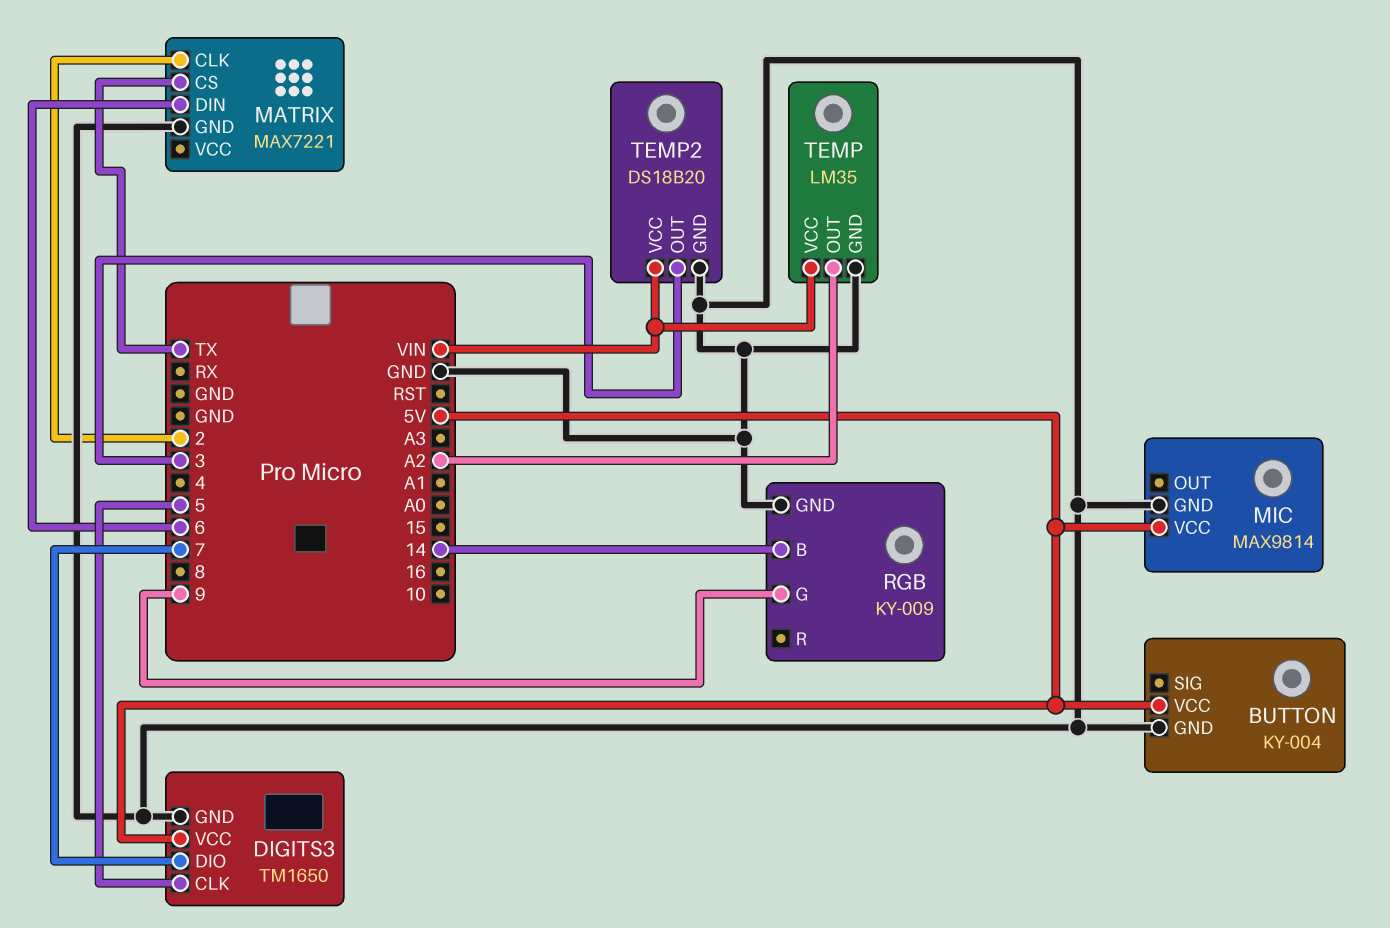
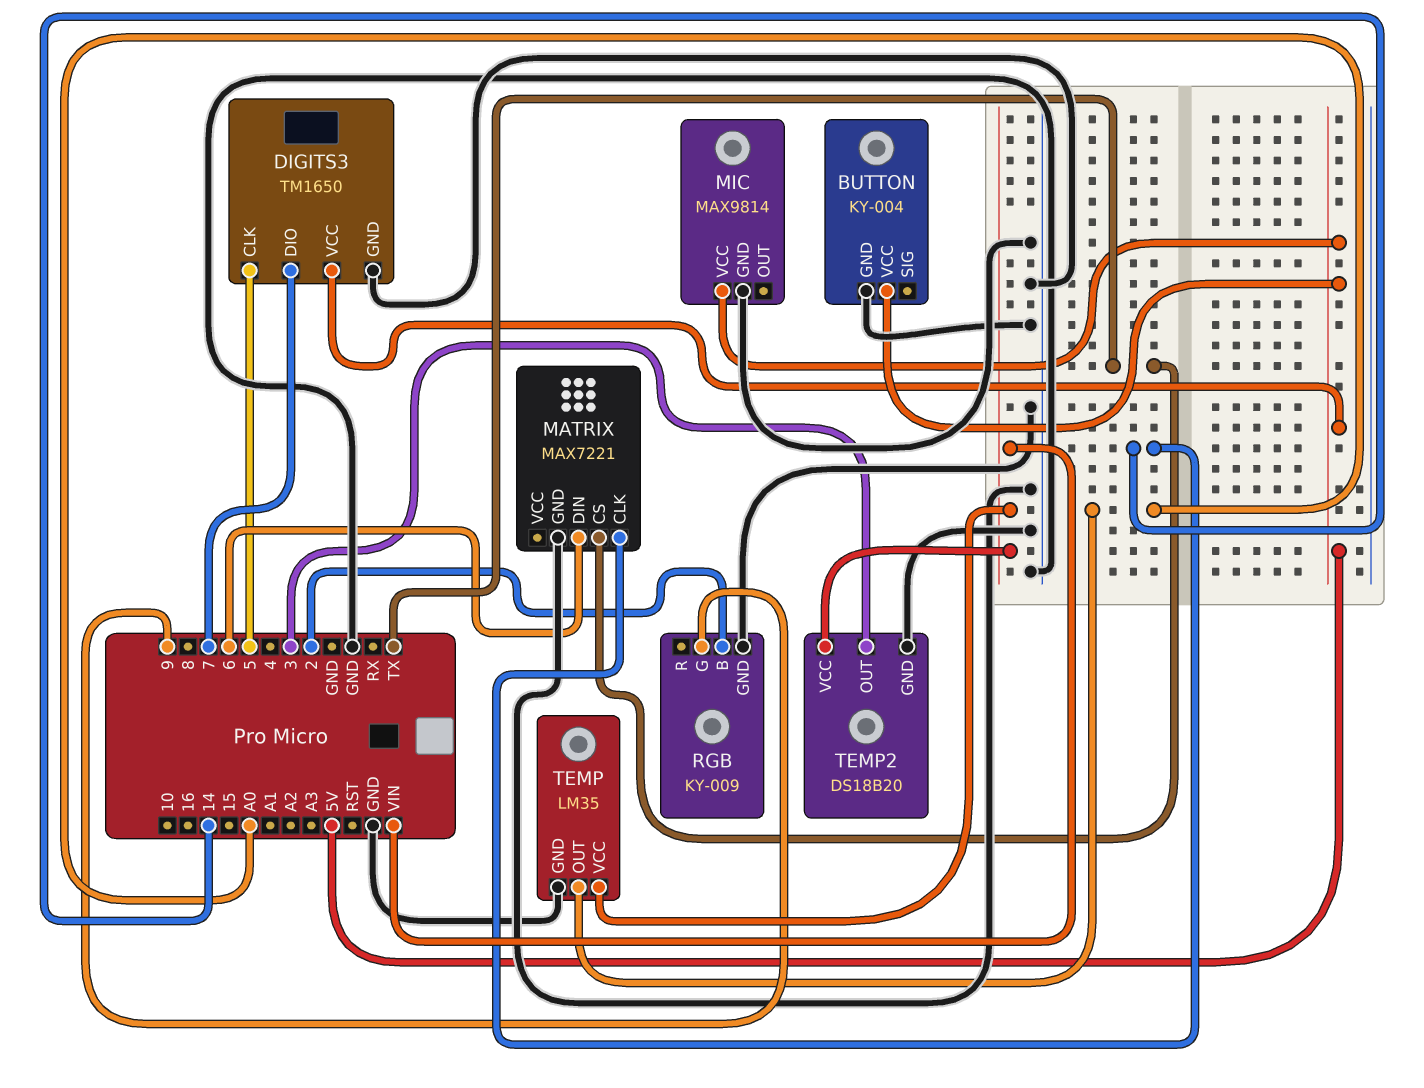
MATRIX pin CLK: 2 -> 14
RGB pin B: 14 -> 2
TEMP pin OUT: A2 -> A0

